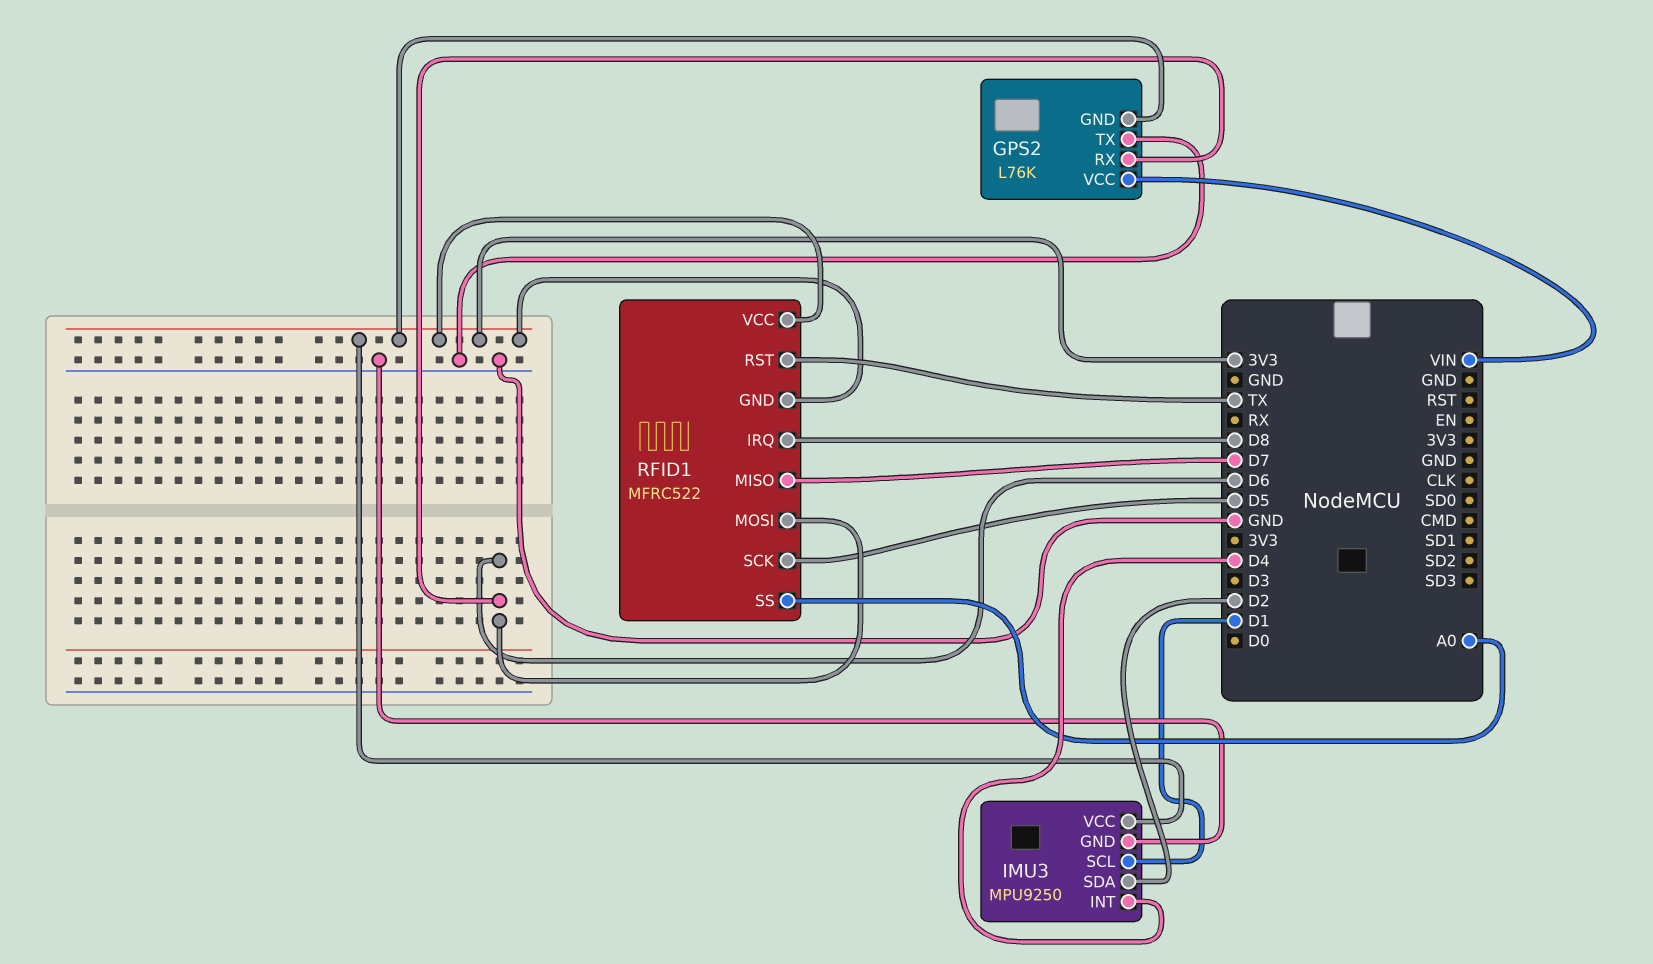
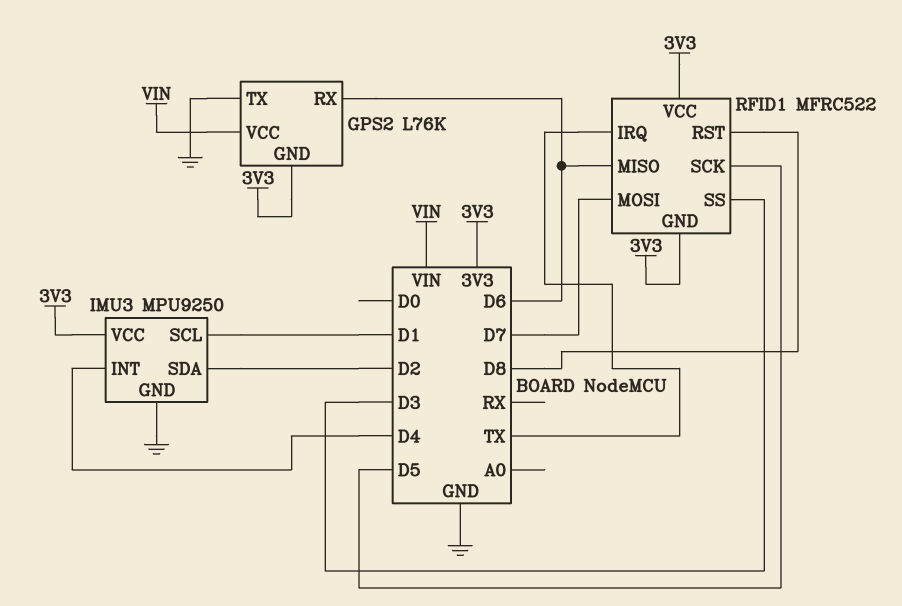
RFID1 pin IRQ: D8 -> TX
RFID1 pin MISO: D7 -> D6
RFID1 pin MOSI: D6 -> D7
RFID1 pin RST: TX -> D8
RFID1 pin SS: A0 -> D3

